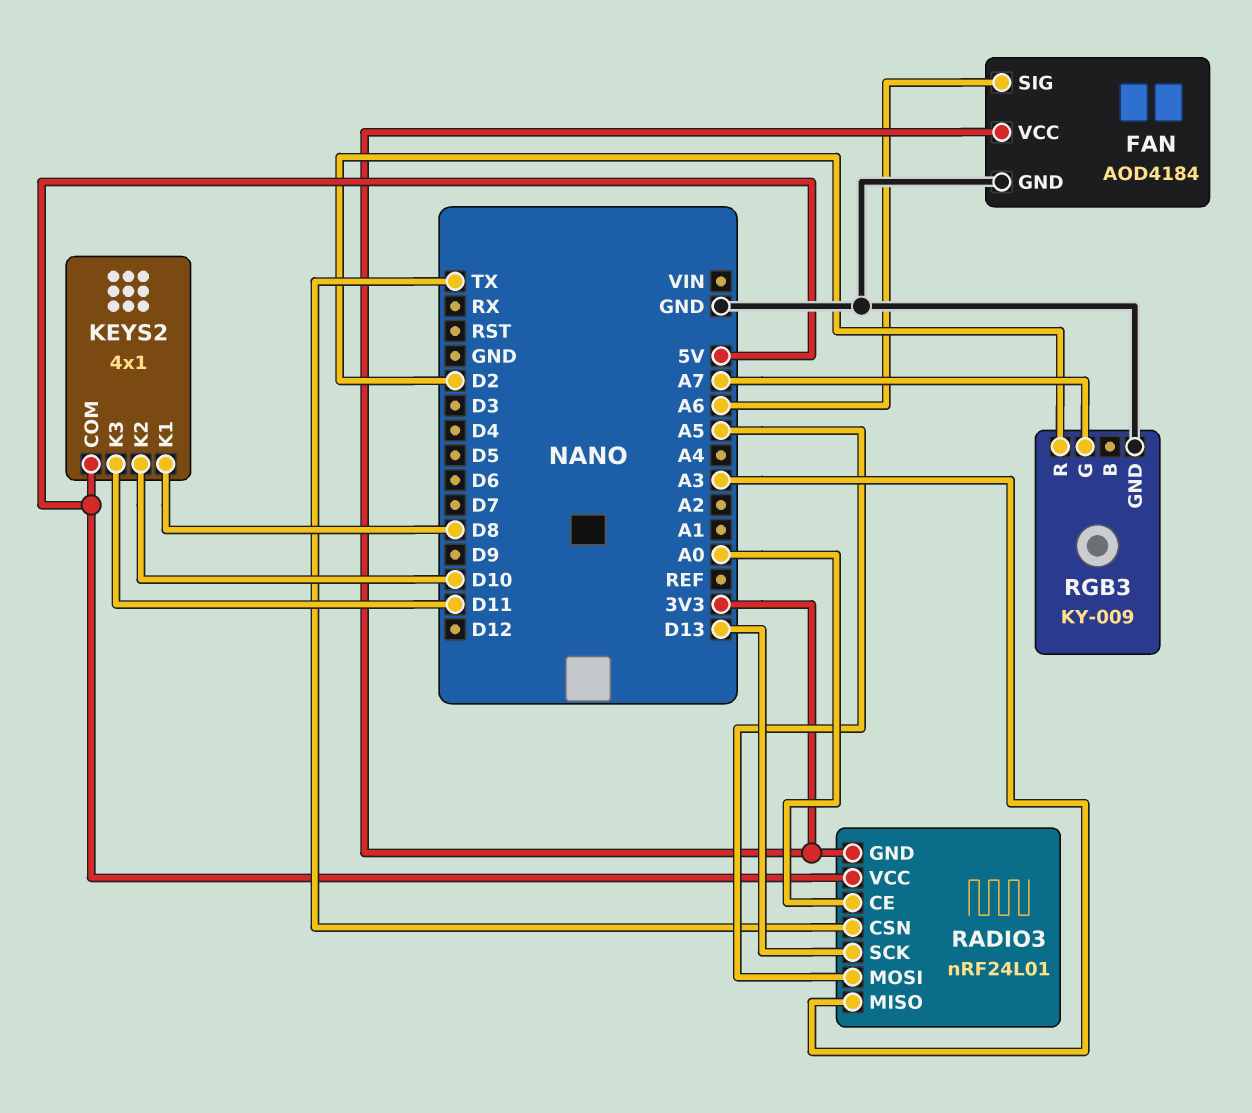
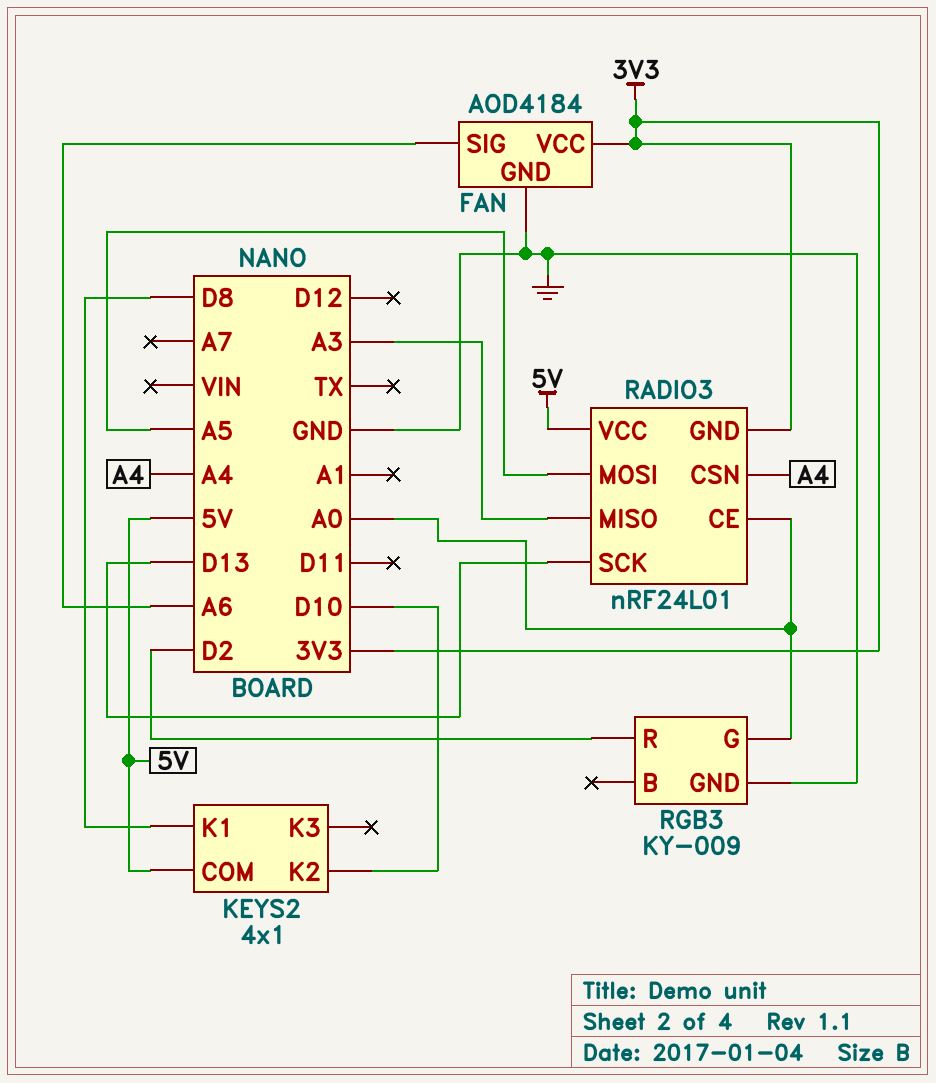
KEYS2 pin K3: D11 -> none
RADIO3 pin CSN: TX -> A4
RGB3 pin G: A7 -> A0

